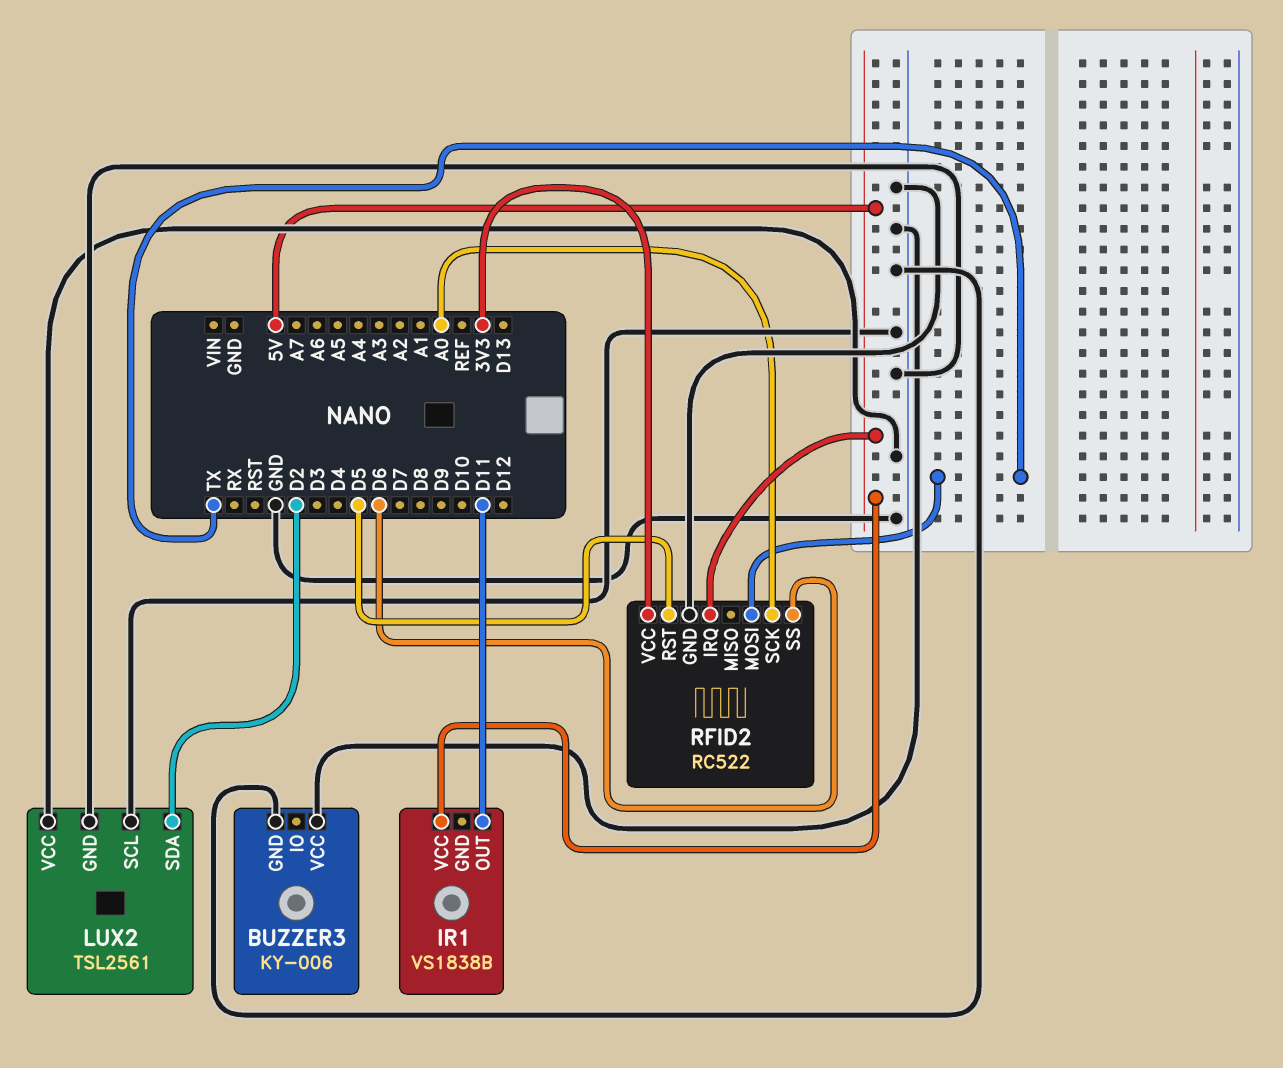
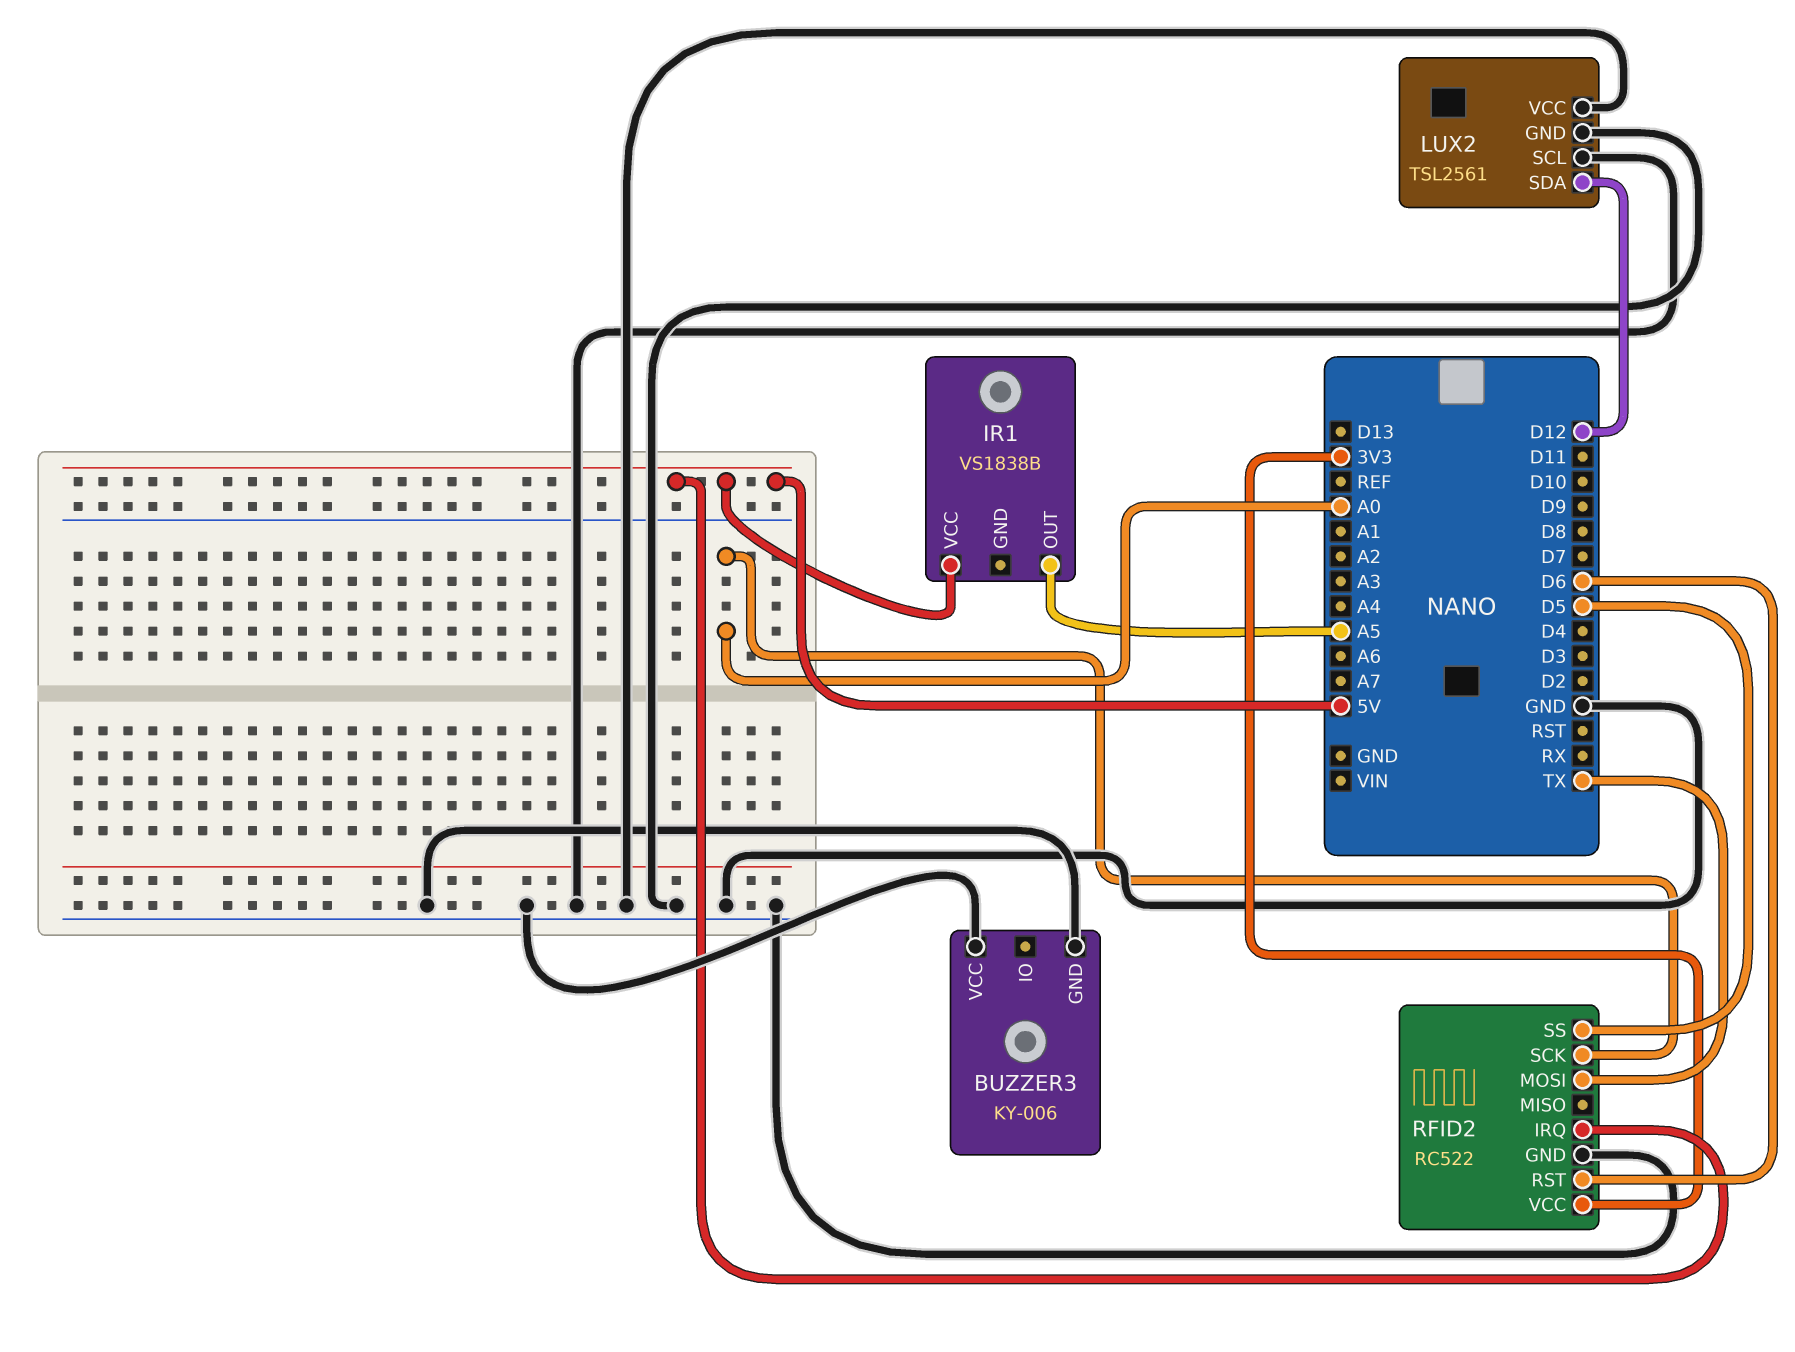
IR1 pin OUT: D11 -> A5
LUX2 pin SDA: D2 -> D12
RFID2 pin RST: D5 -> D6
RFID2 pin SS: D6 -> D5

